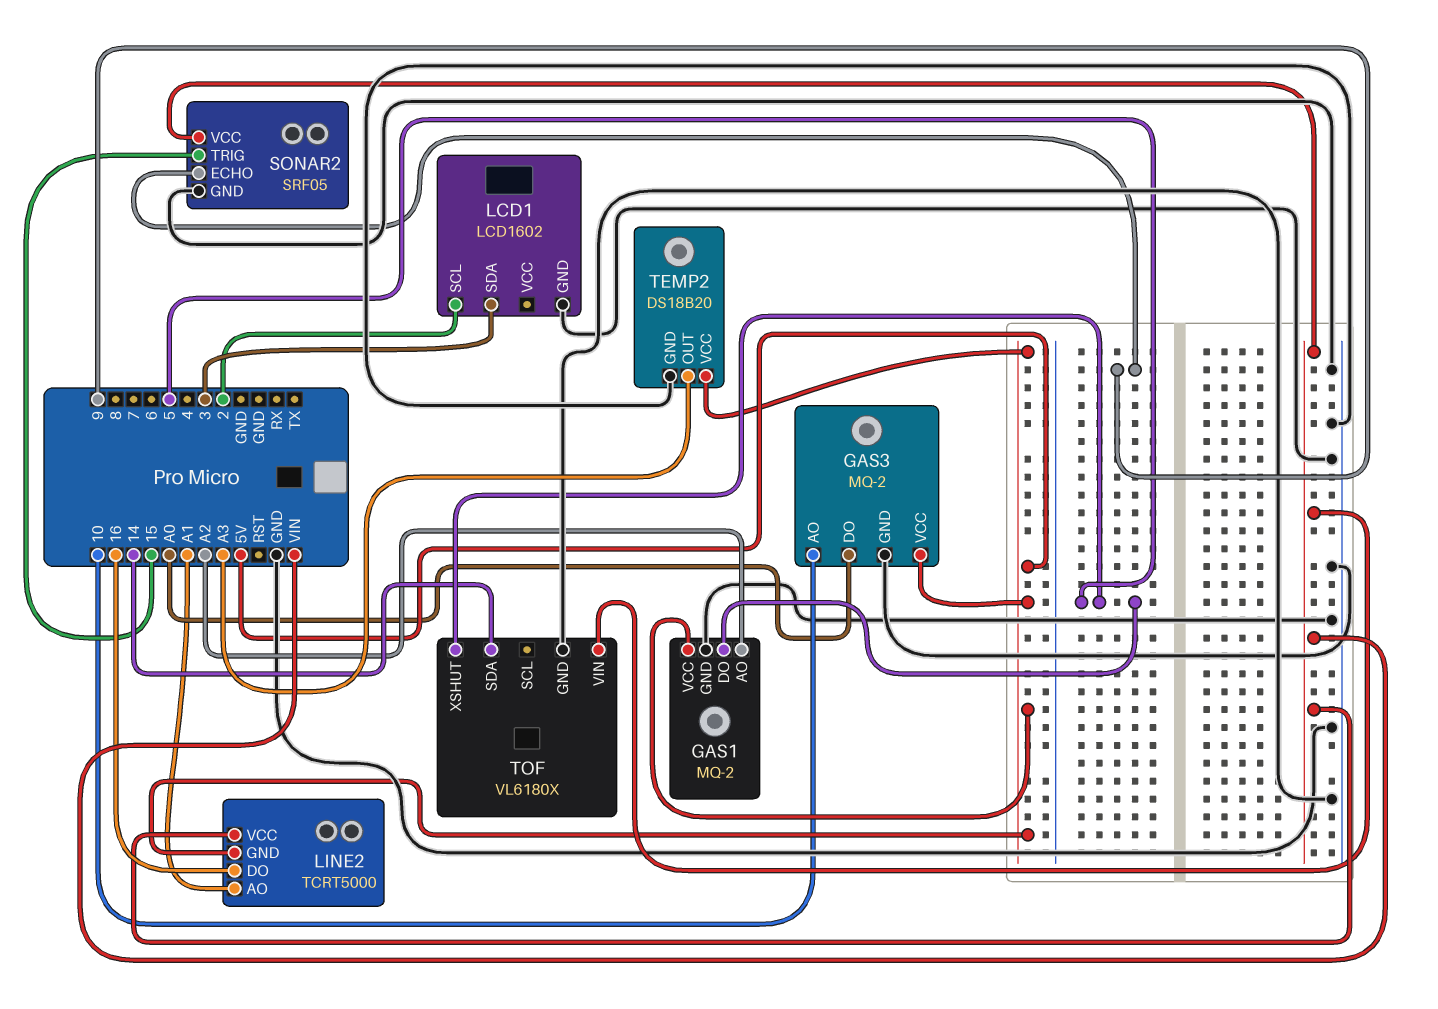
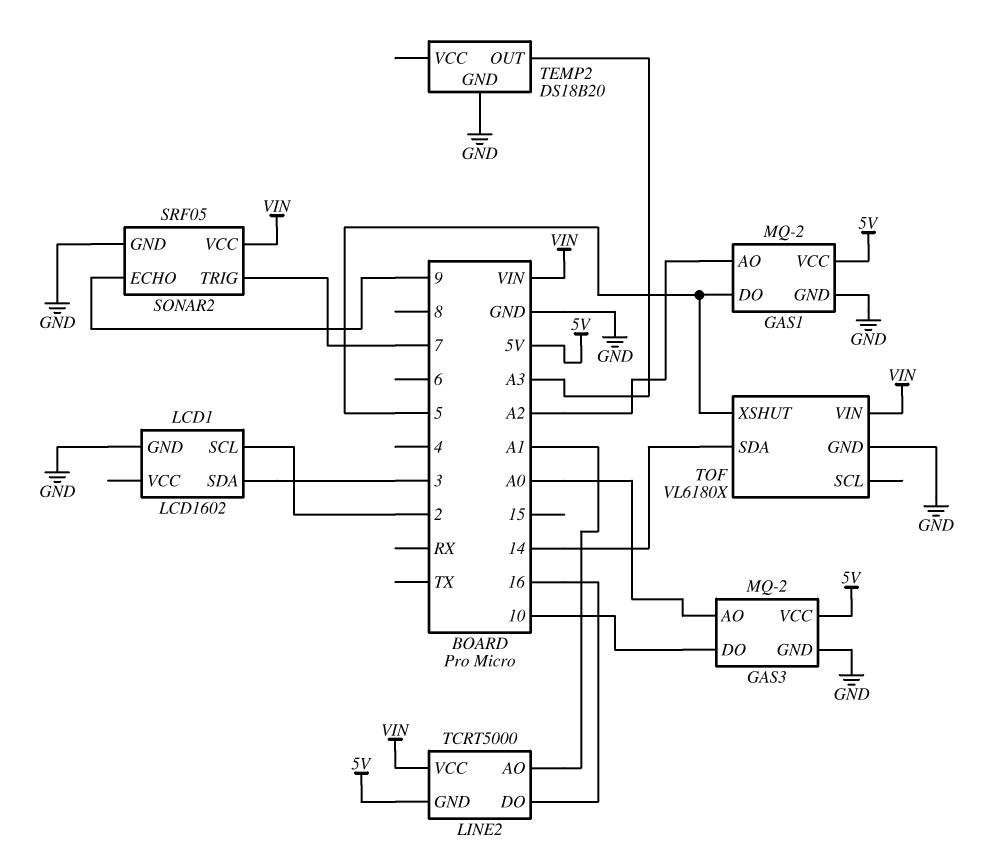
GAS3 pin AO: 10 -> A0
GAS3 pin DO: A0 -> 10
SONAR2 pin TRIG: 15 -> 7
TEMP2 pin VCC: 5V -> none

